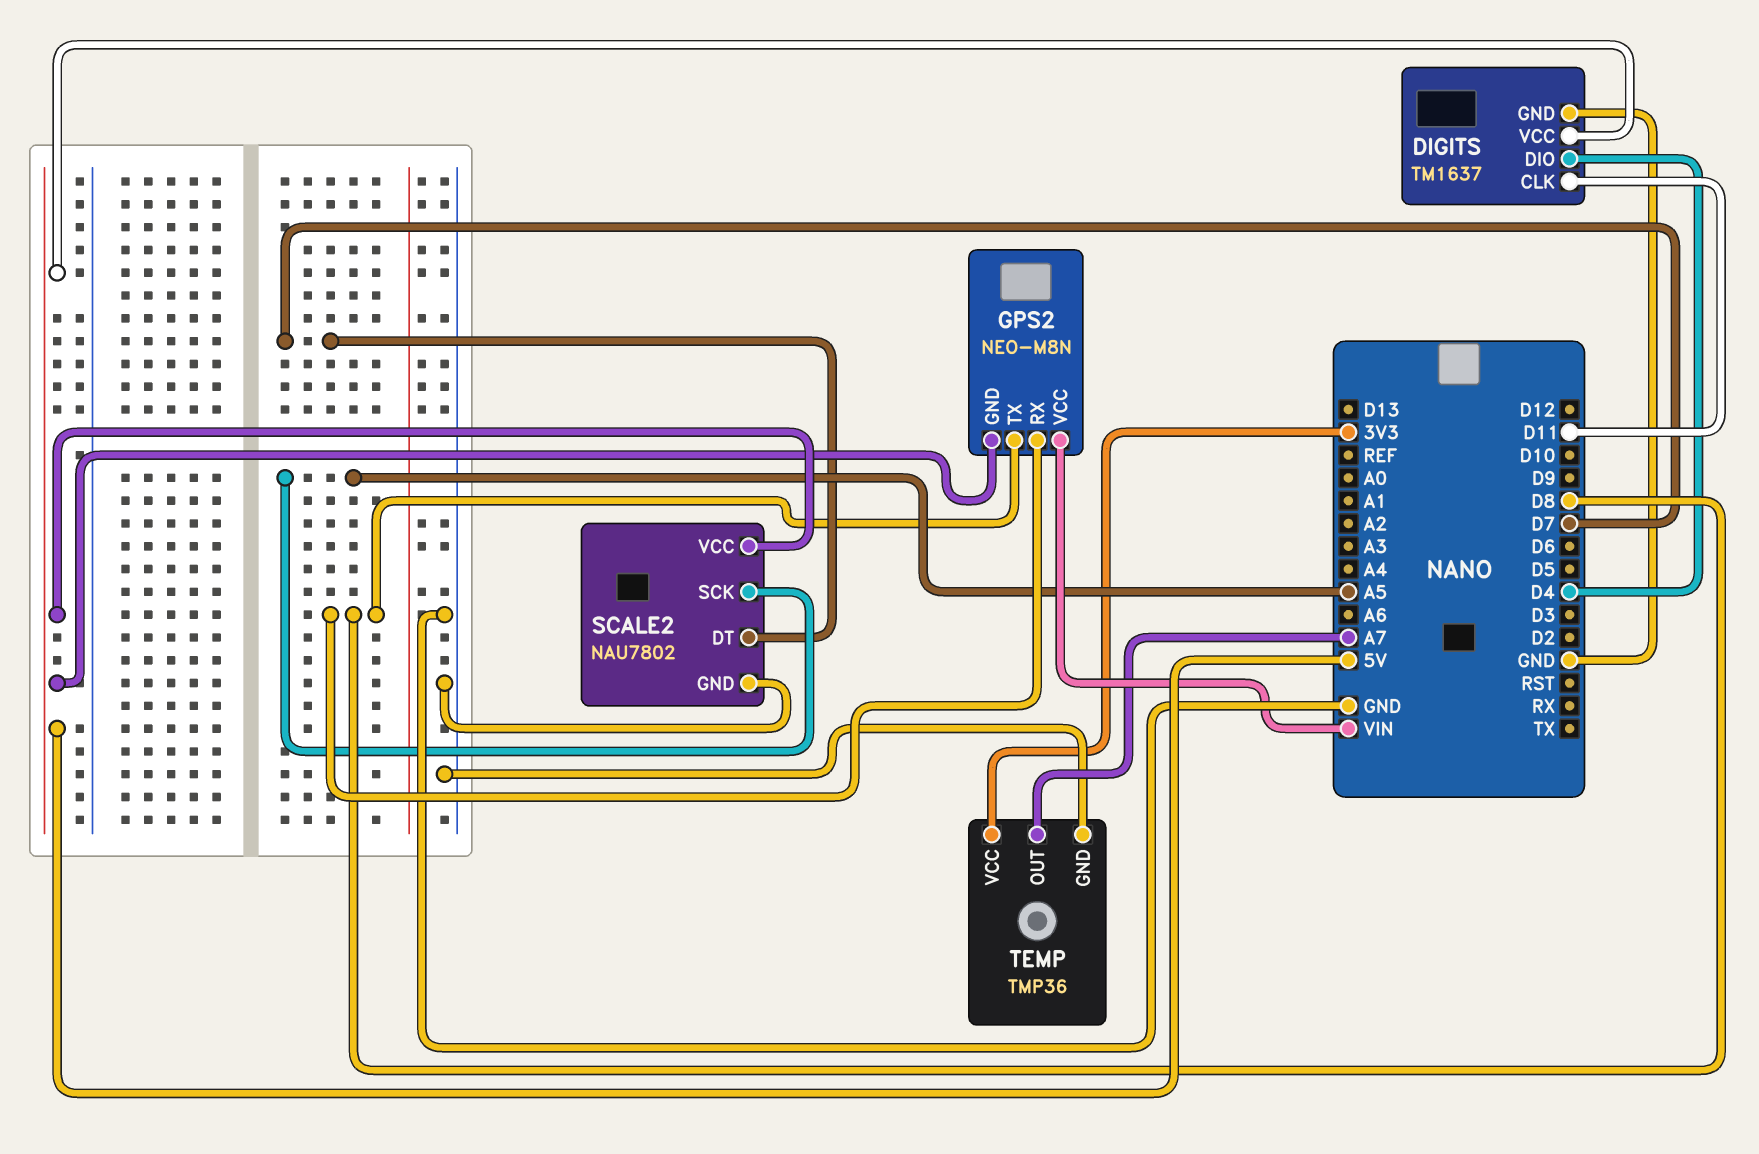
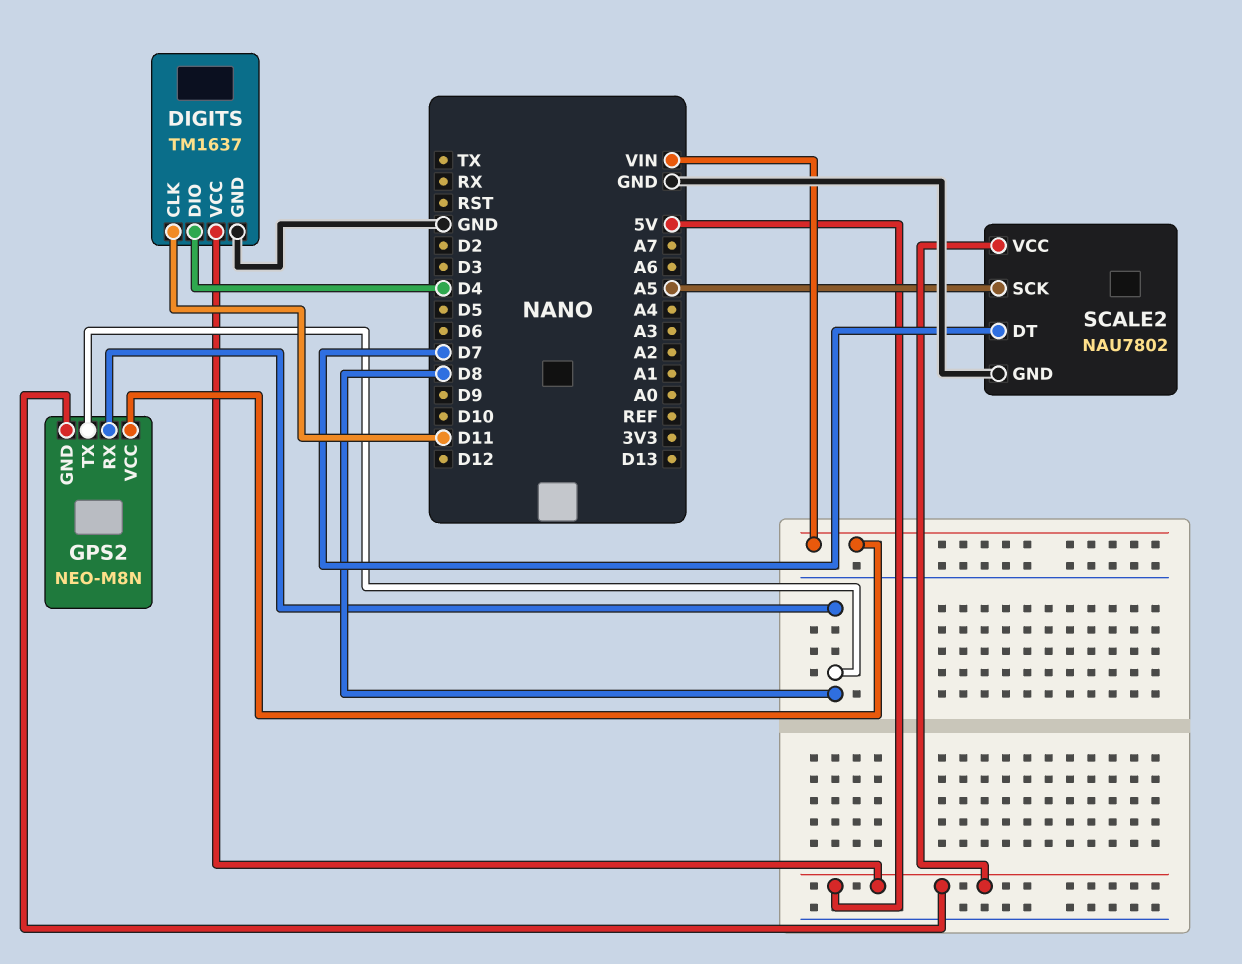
TEMP: TMP36 -> none
TEMP pin GND: GND -> none
TEMP pin OUT: A7 -> none
TEMP pin VCC: 3V3 -> none

